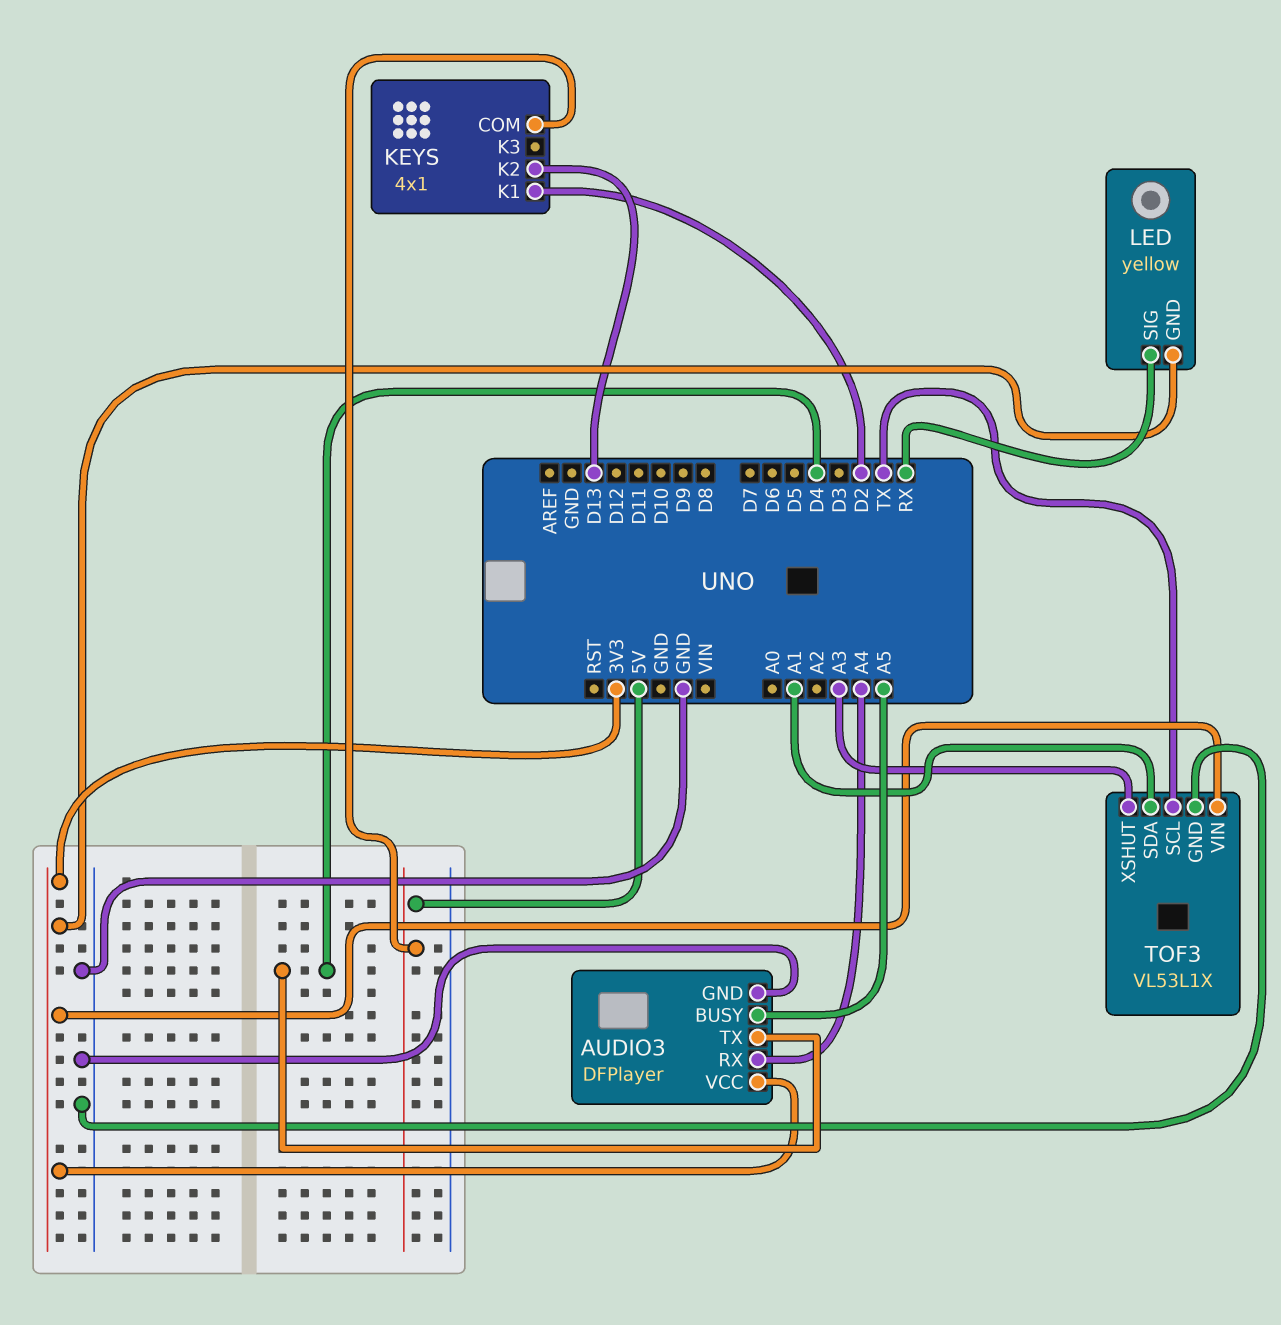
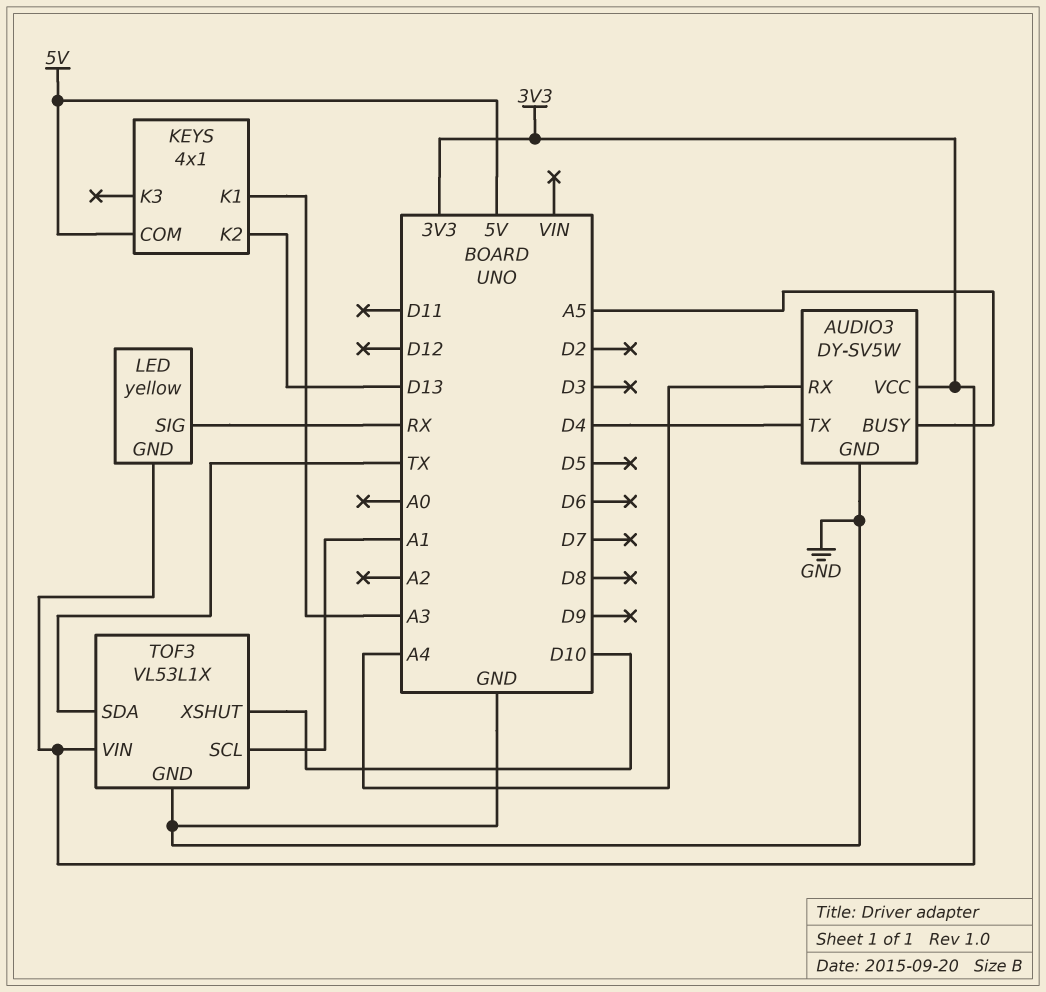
AUDIO3: DFPlayer -> DY-SV5W
KEYS pin K1: D2 -> A3
TOF3 pin SCL: TX -> A1
TOF3 pin SDA: A1 -> TX
TOF3 pin XSHUT: A3 -> D10

